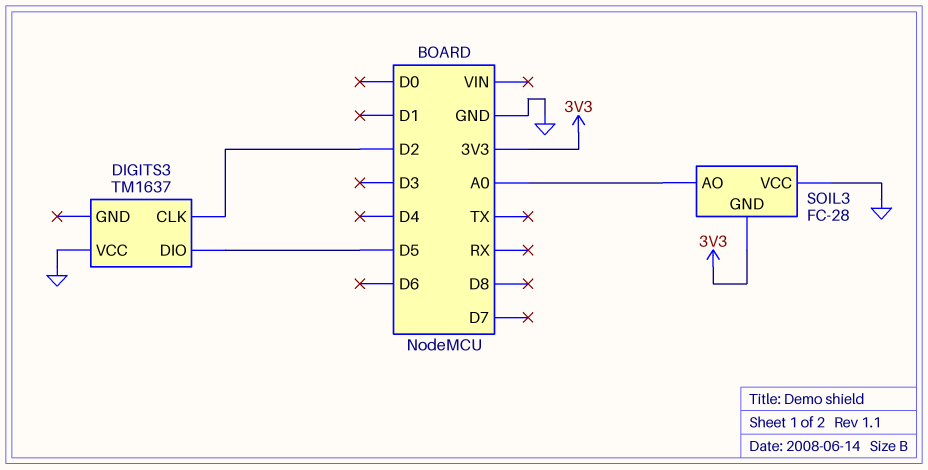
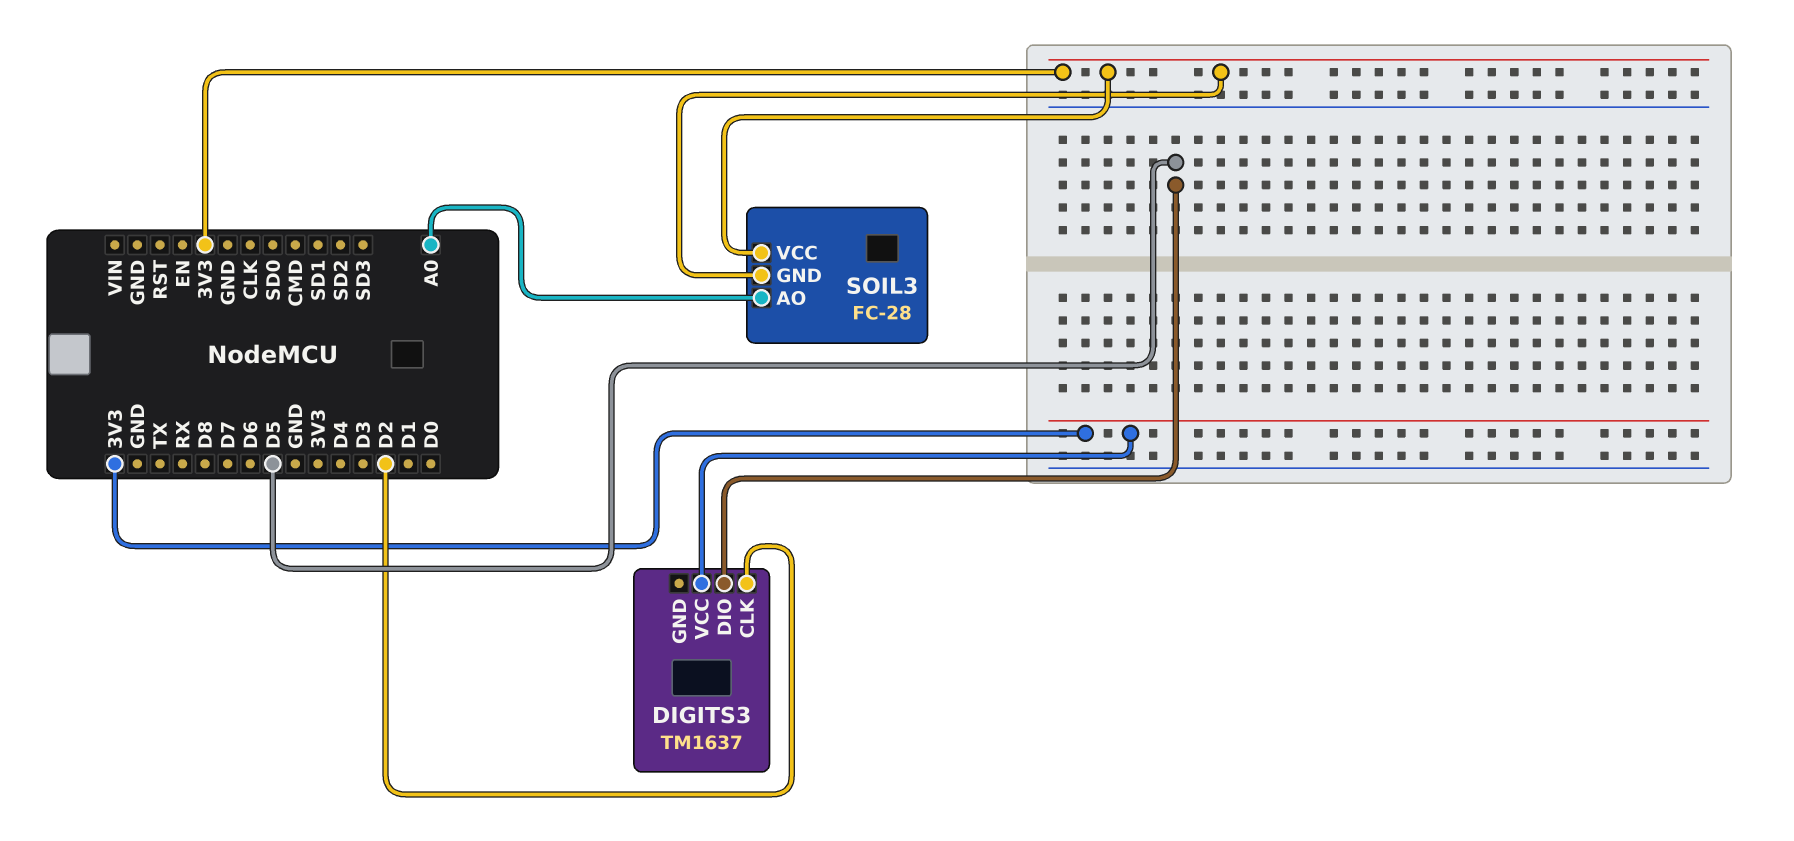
DIGITS3 pin VCC: GND -> 3V3
SOIL3 pin VCC: GND -> 3V3

